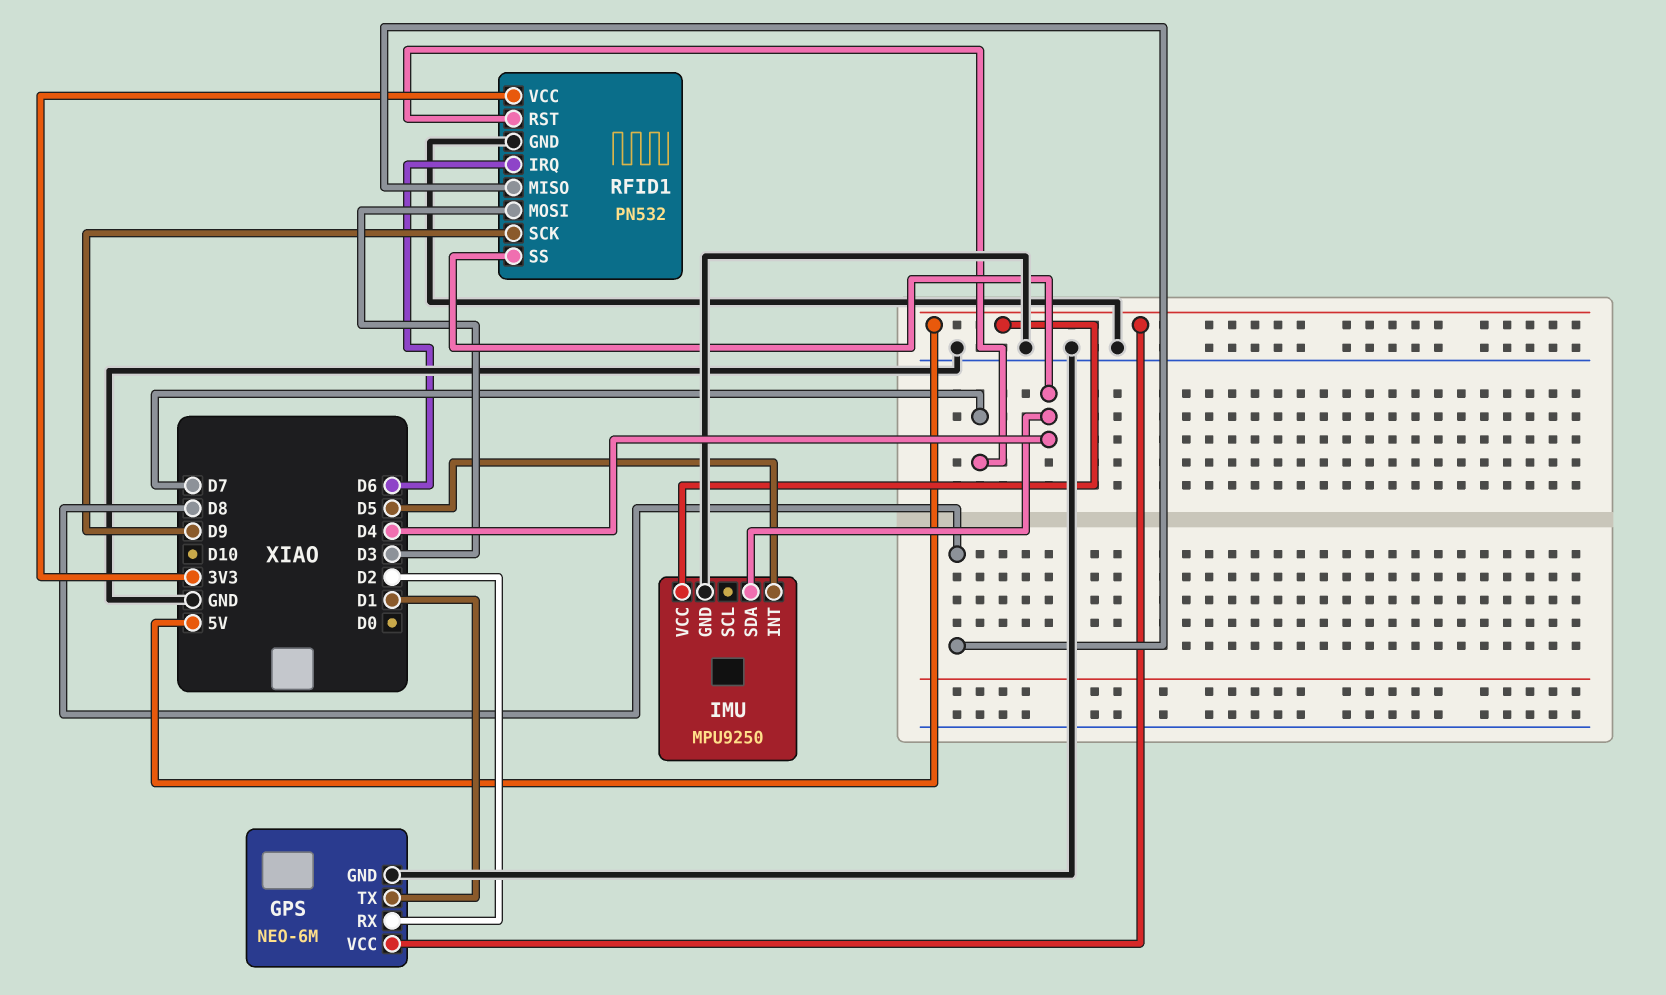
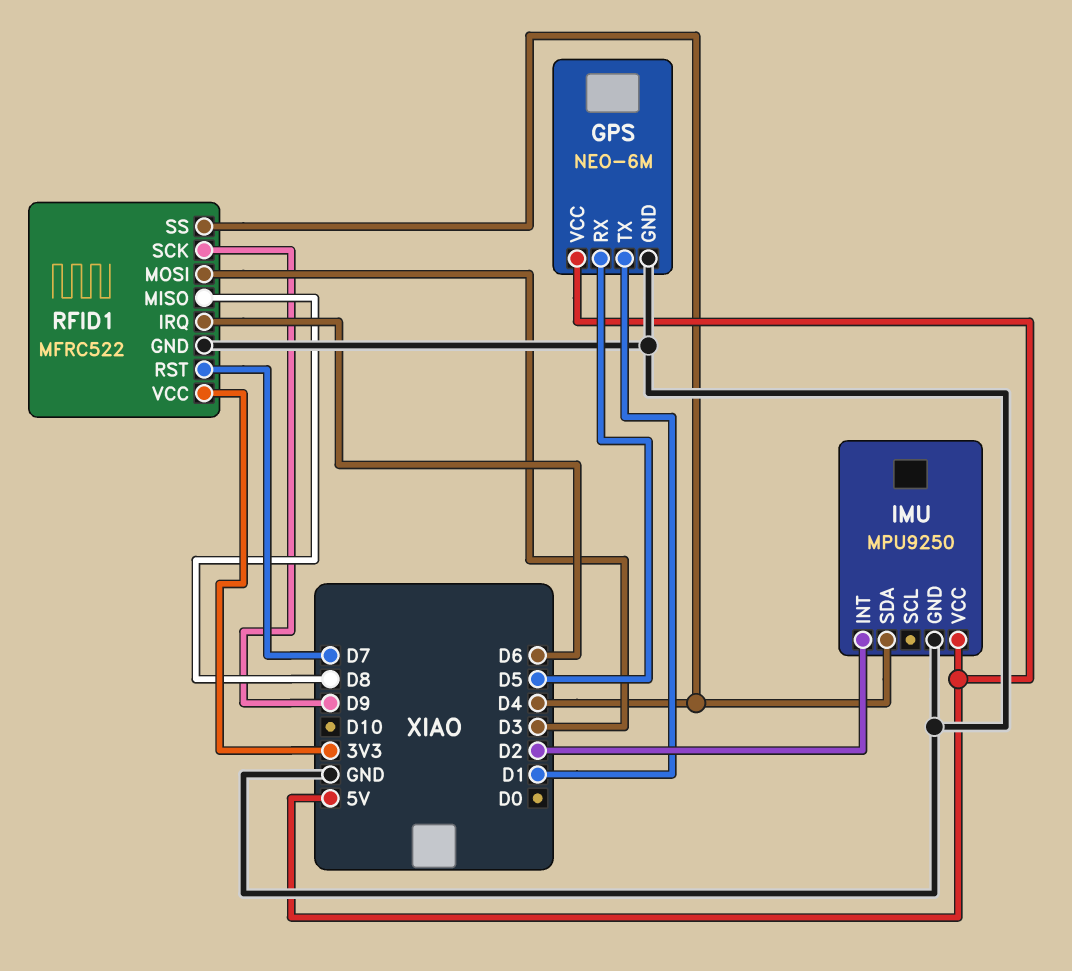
GPS pin RX: D2 -> D5
IMU pin INT: D5 -> D2
RFID1: PN532 -> MFRC522

